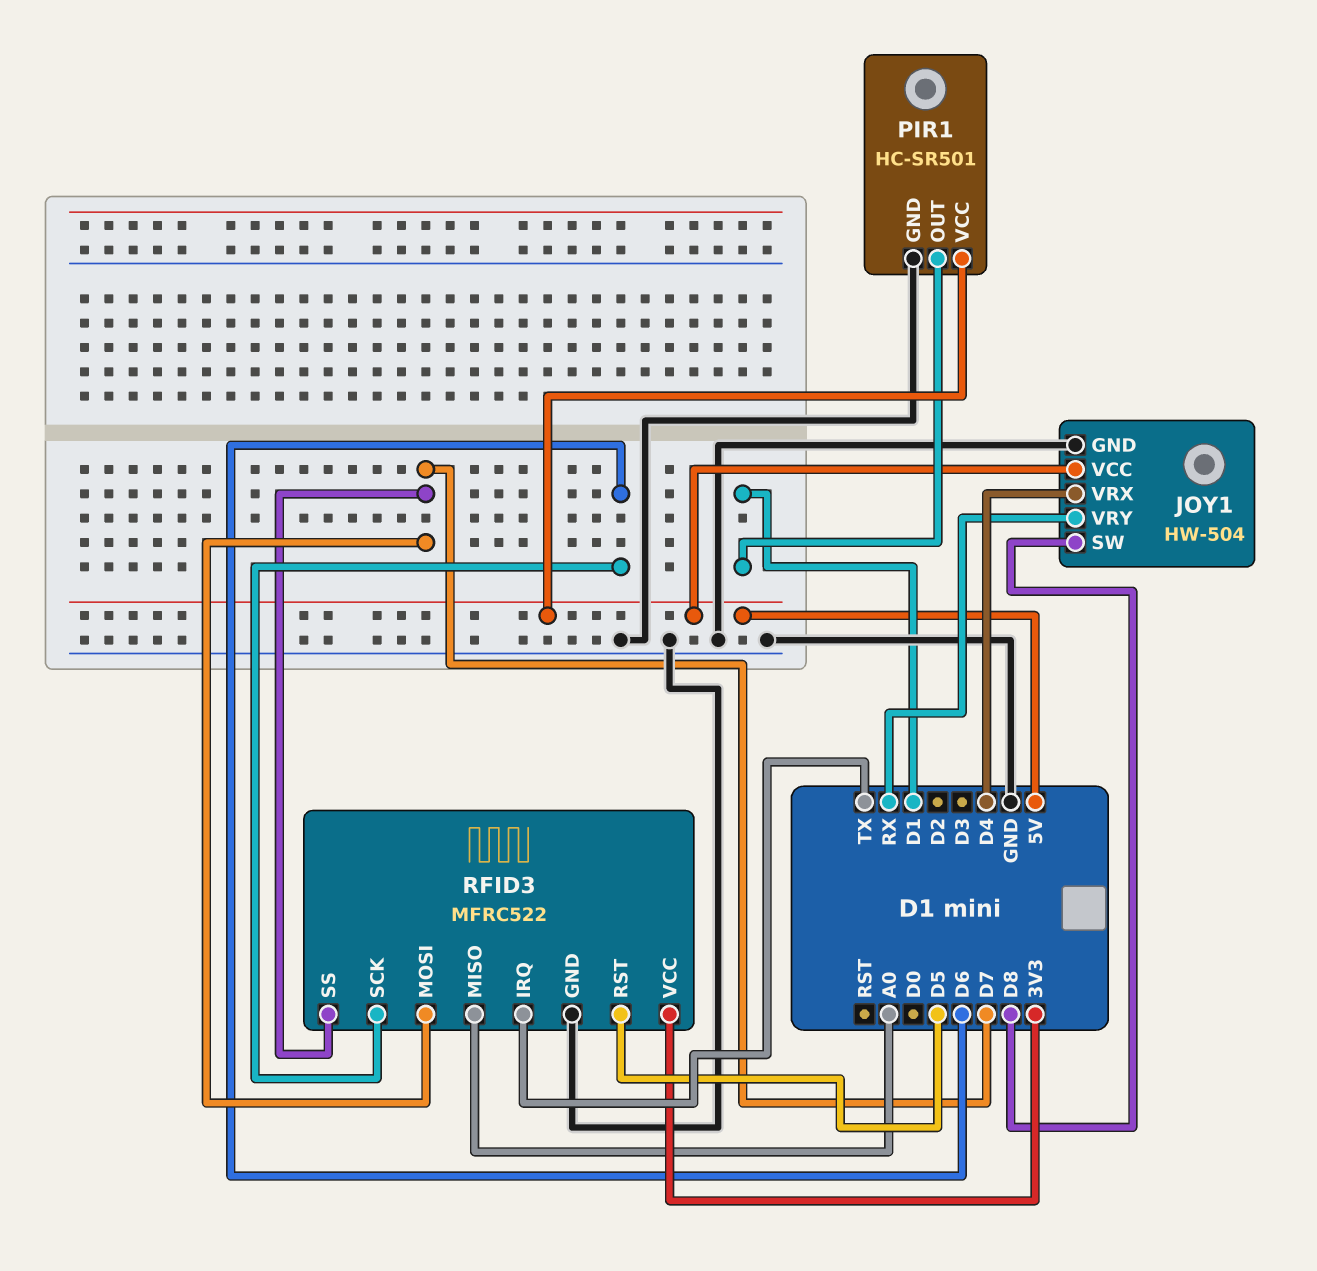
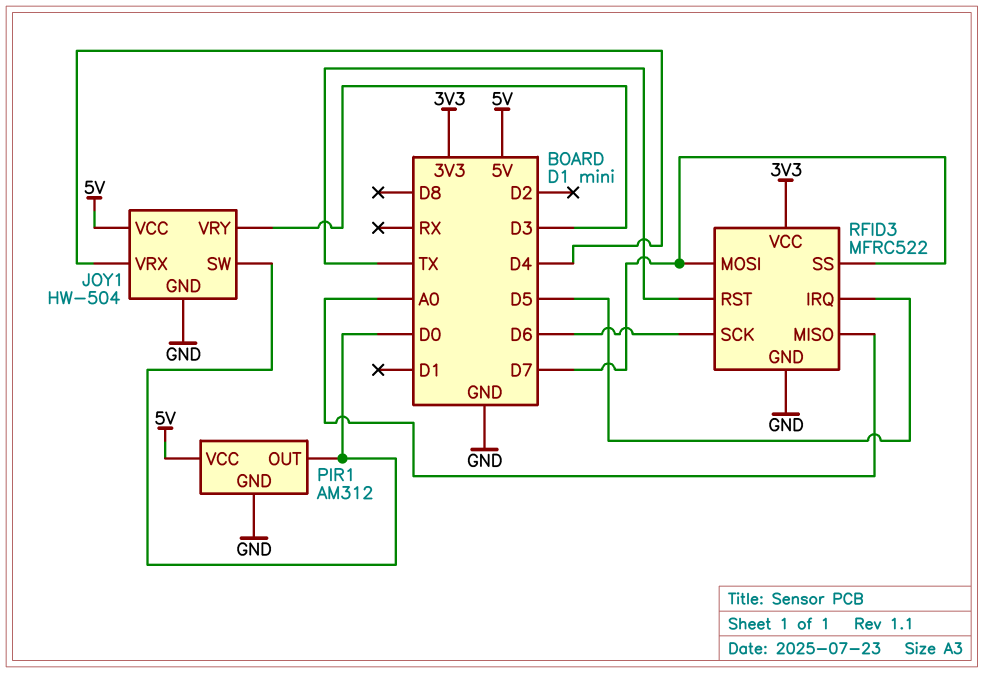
JOY1 pin SW: D8 -> D0
JOY1 pin VRY: RX -> D3
PIR1: HC-SR501 -> AM312
PIR1 pin OUT: D1 -> D0
RFID3 pin IRQ: TX -> D5
RFID3 pin RST: D5 -> TX

